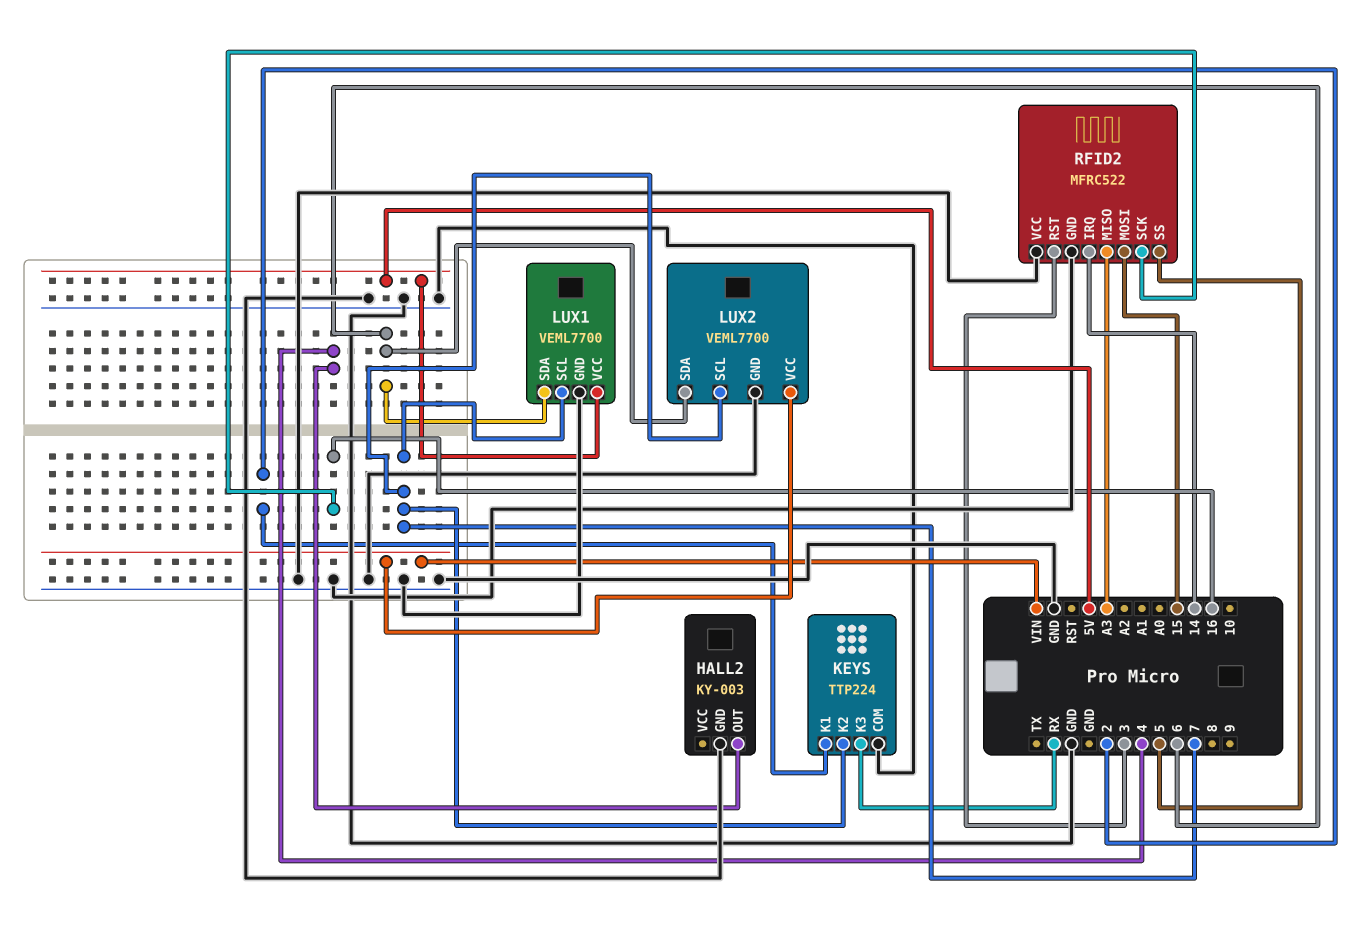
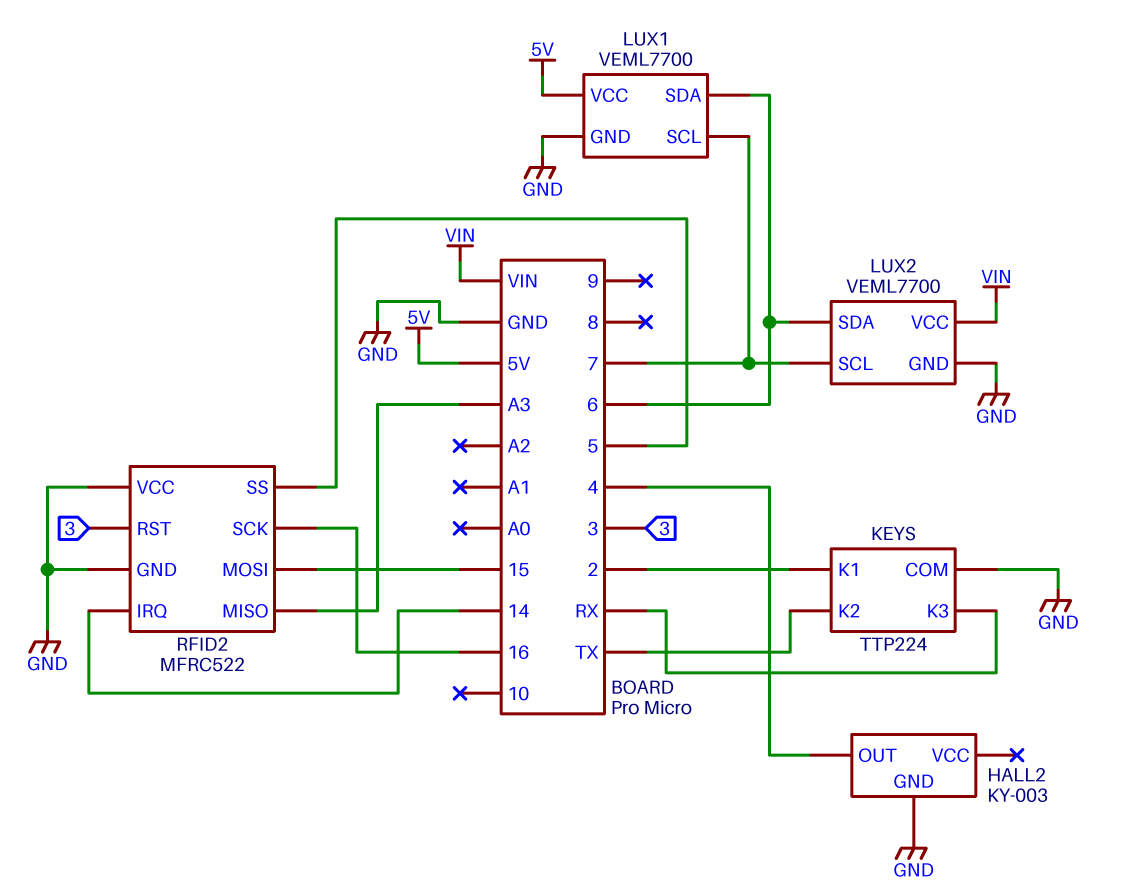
KEYS pin K2: 7 -> TX

